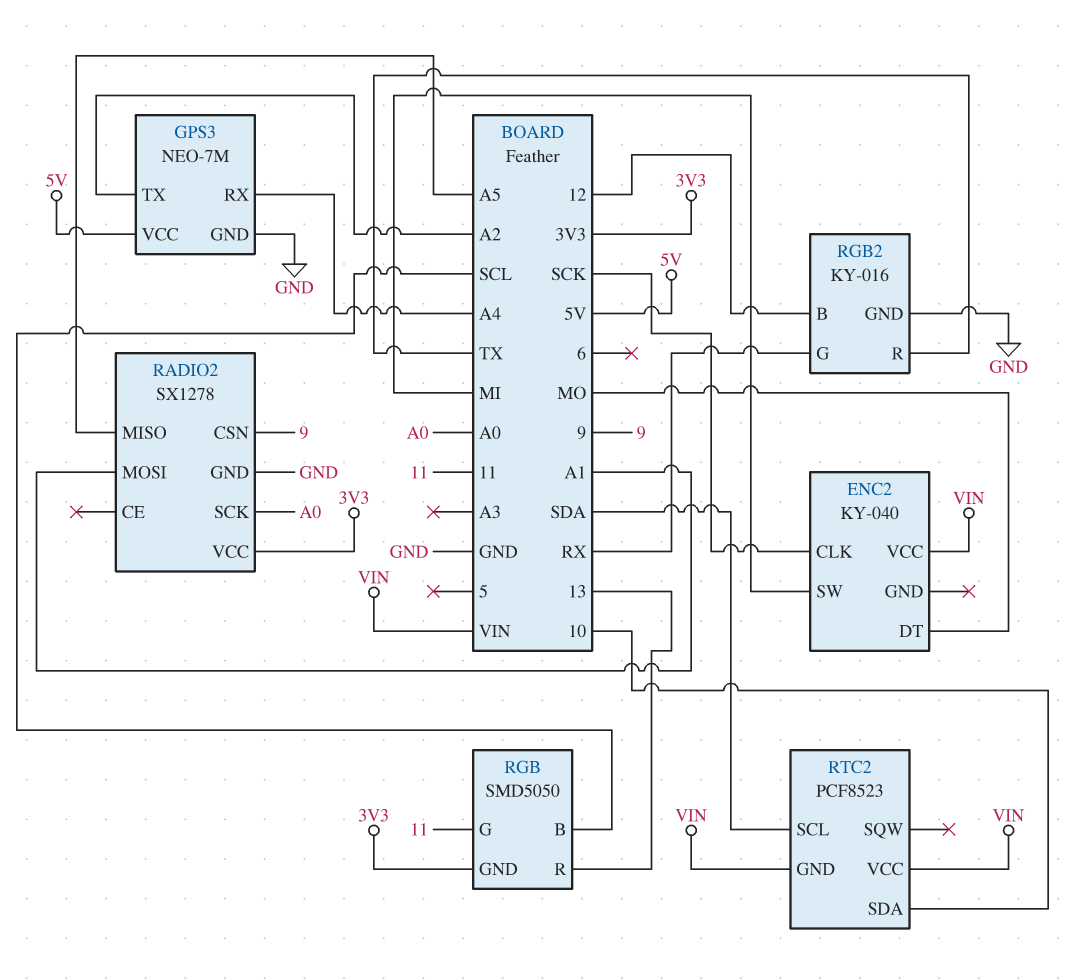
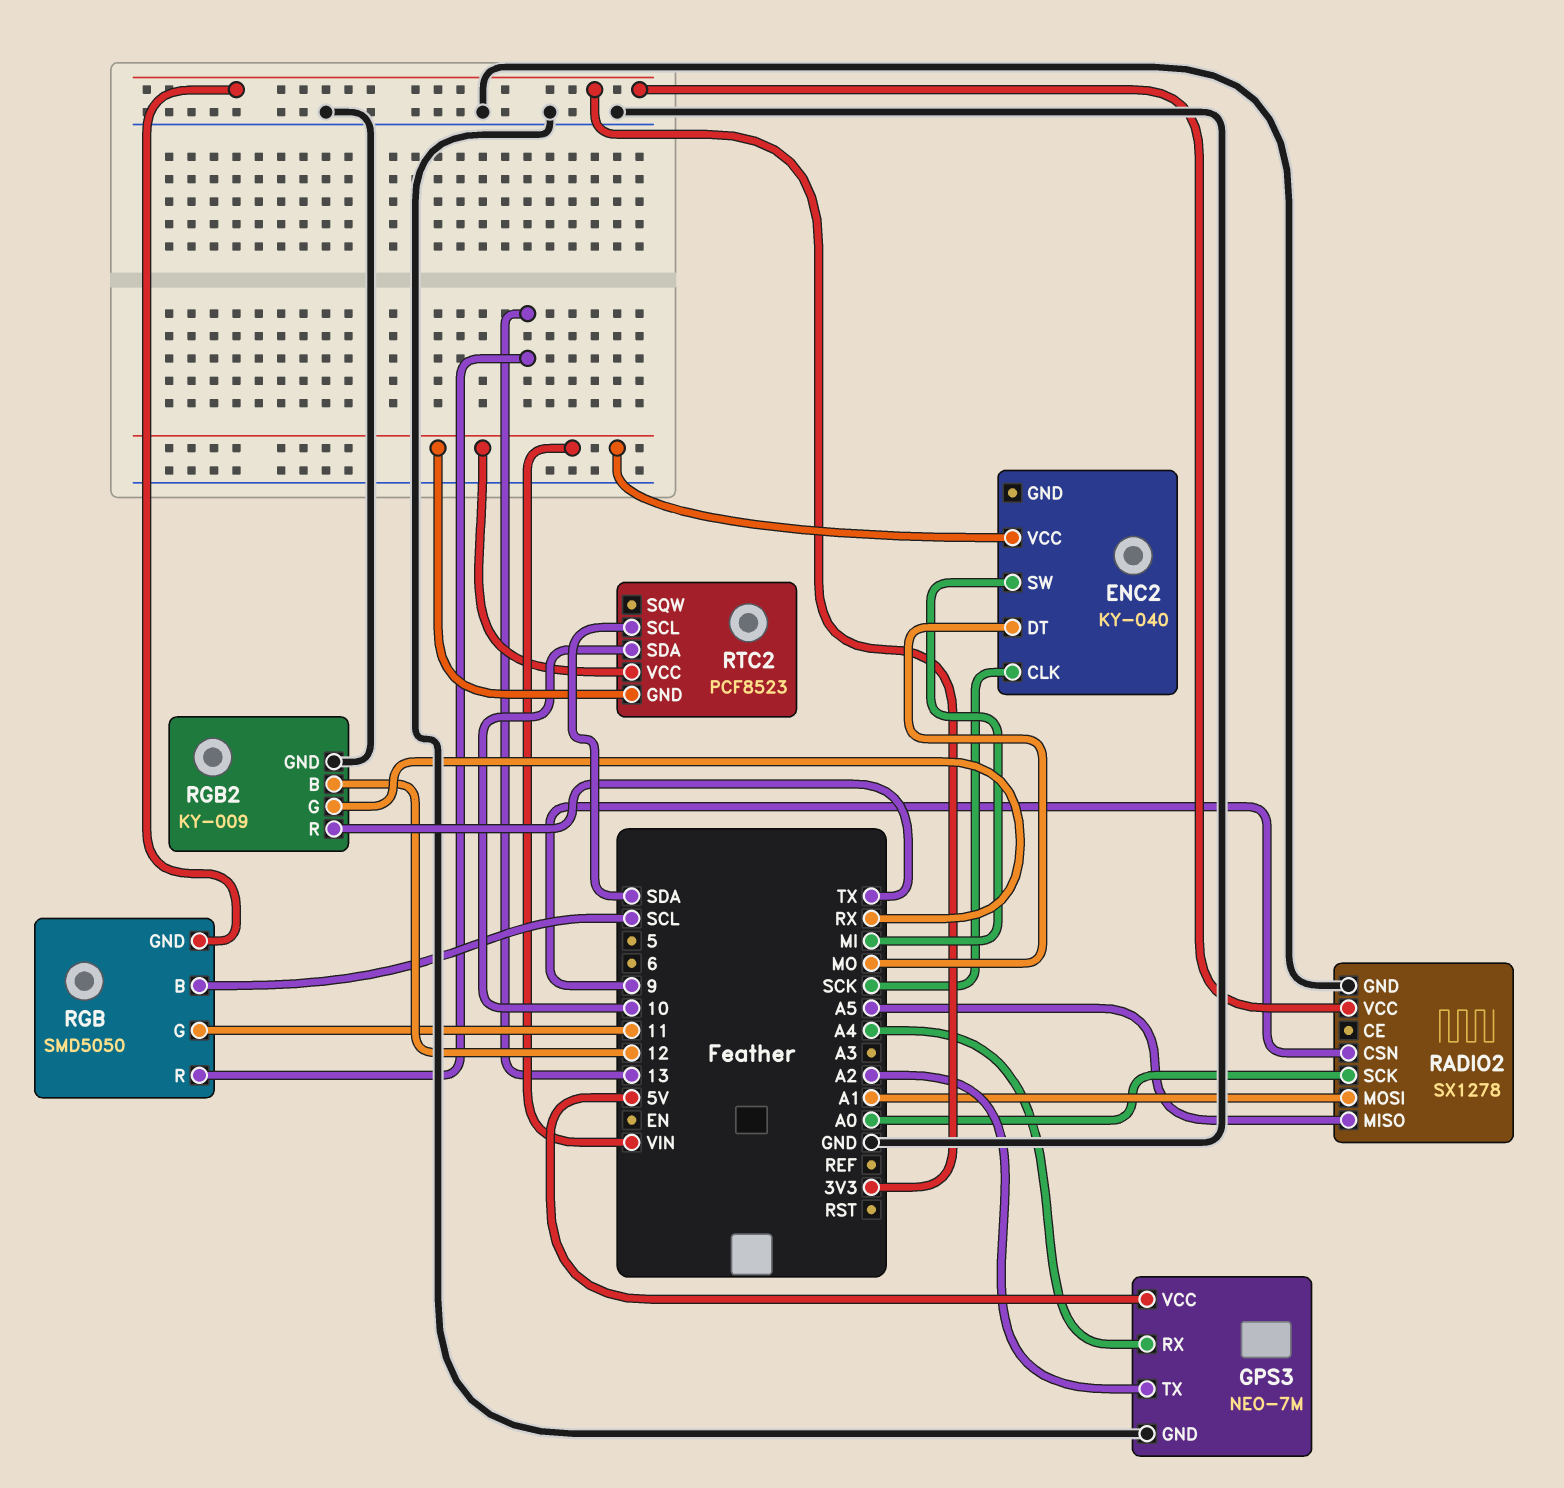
RGB2: KY-016 -> KY-009

